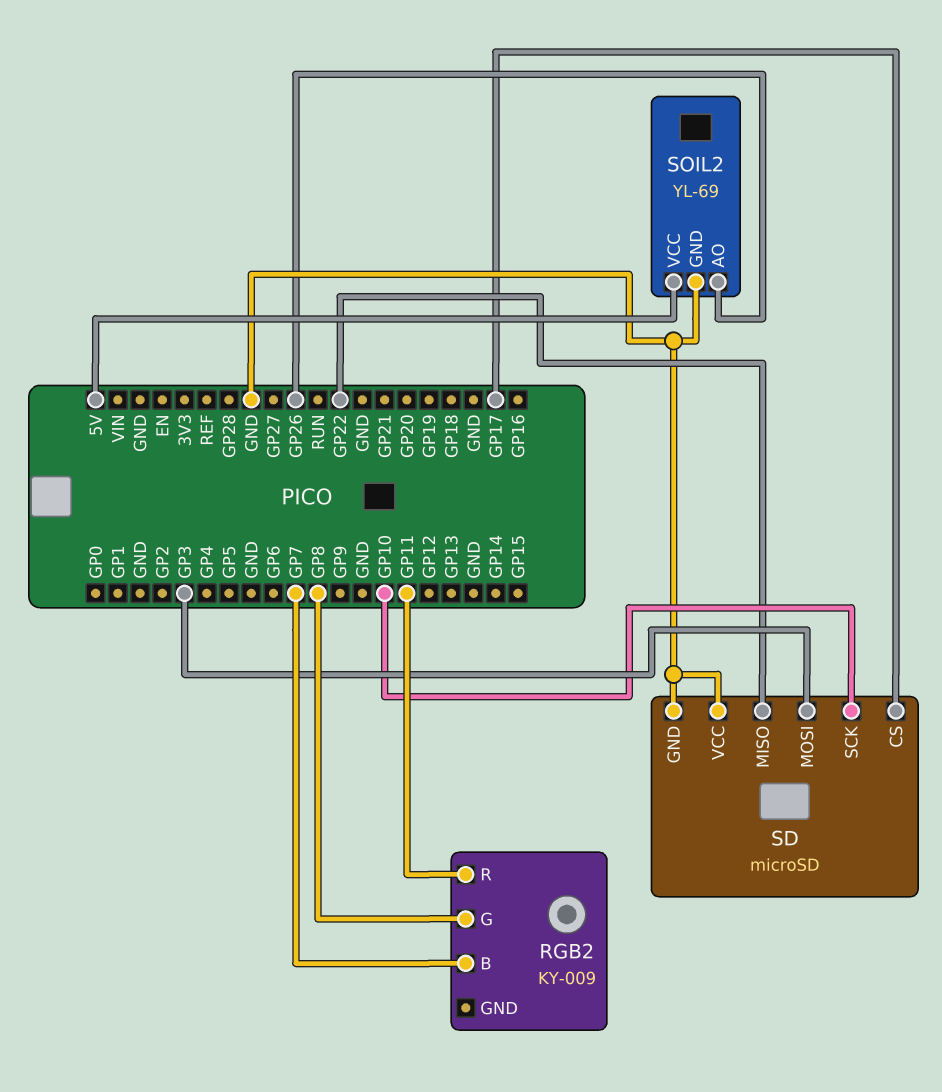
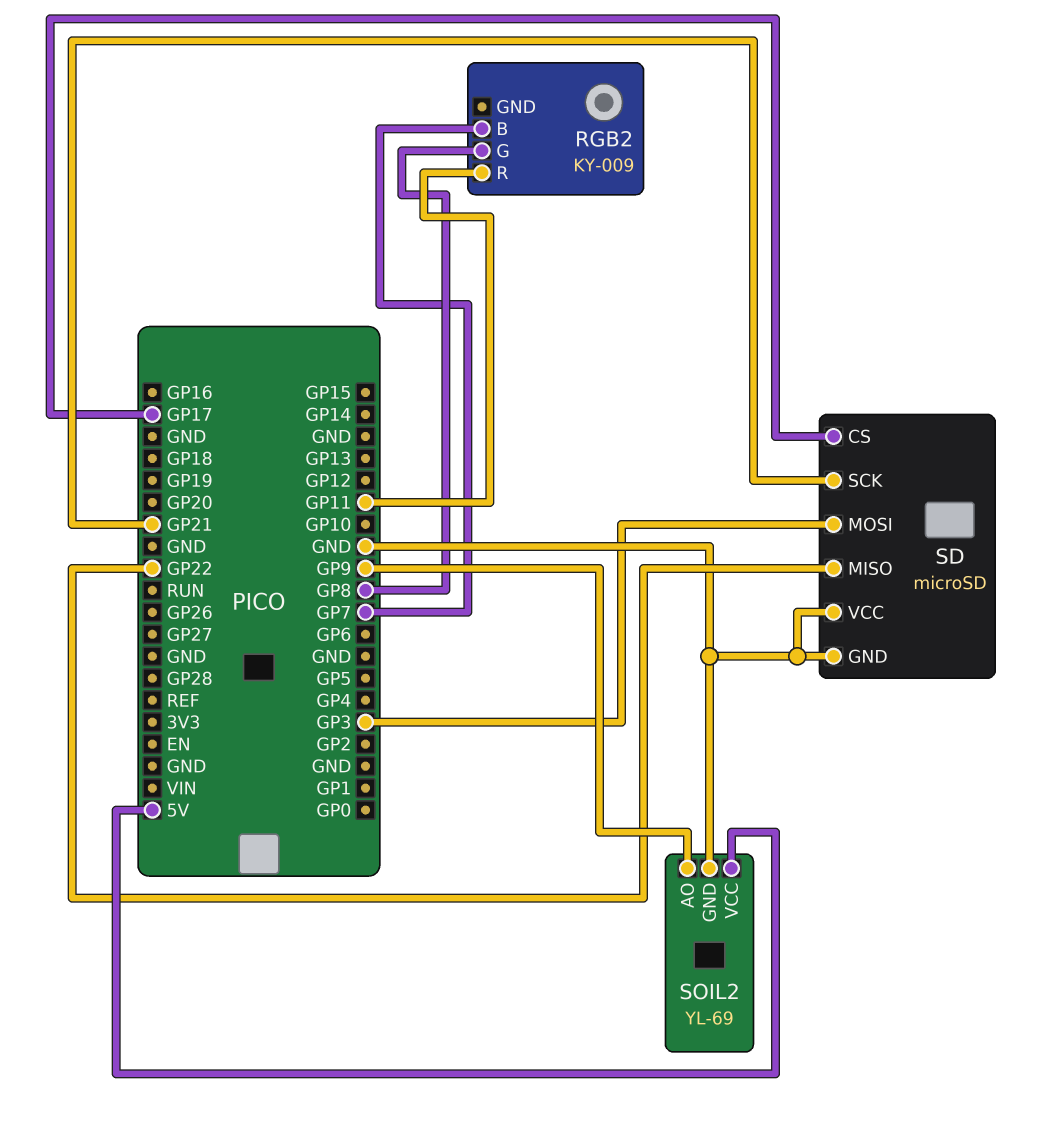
SD pin SCK: GP10 -> GP21
SOIL2 pin AO: GP26 -> GP9

